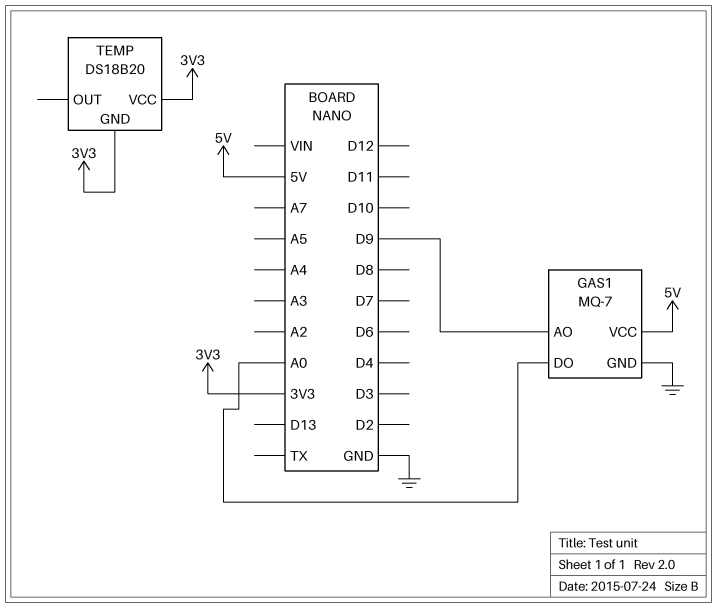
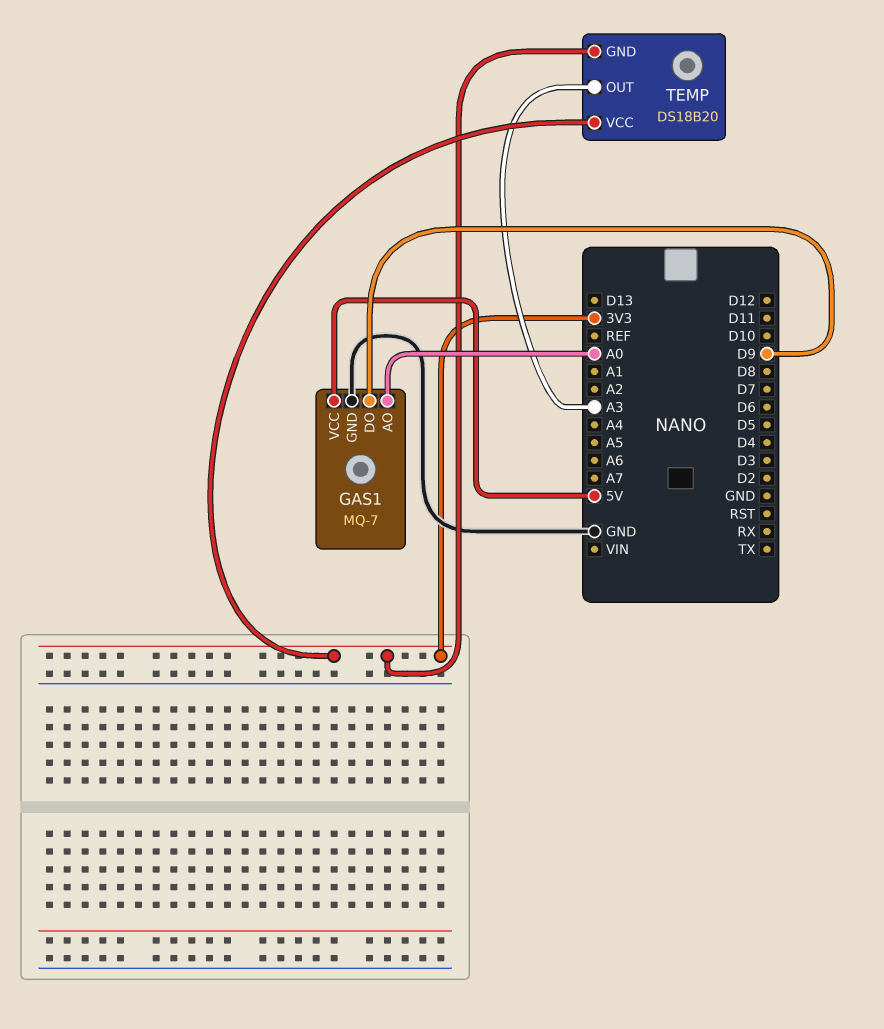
GAS1 pin AO: D9 -> A0
GAS1 pin DO: A0 -> D9
TEMP pin OUT: none -> A3

